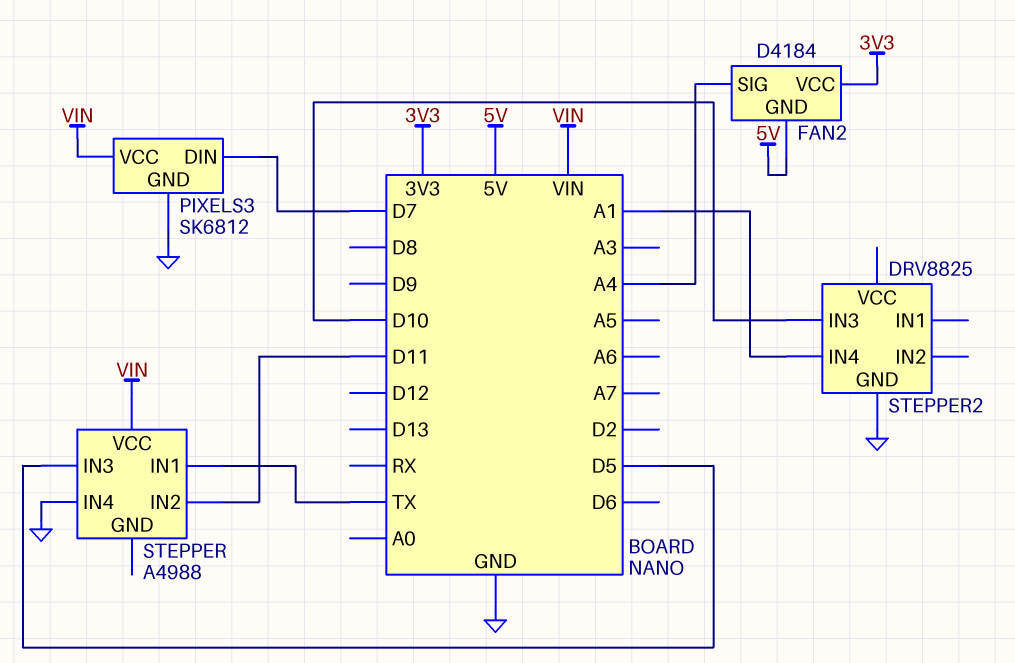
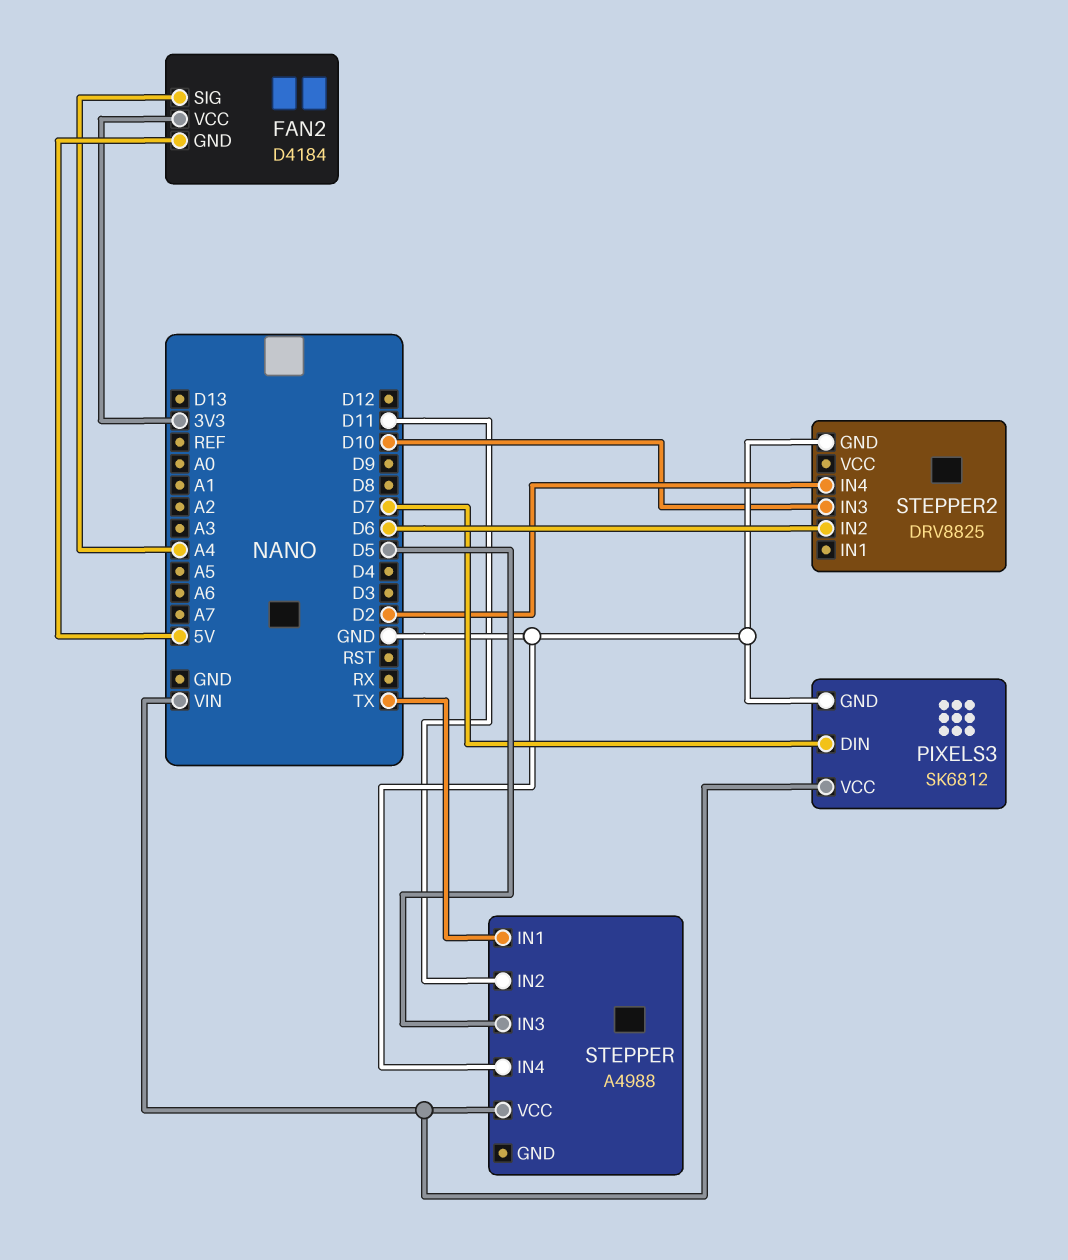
STEPPER2 pin IN2: none -> D6
STEPPER2 pin IN4: A1 -> D2

